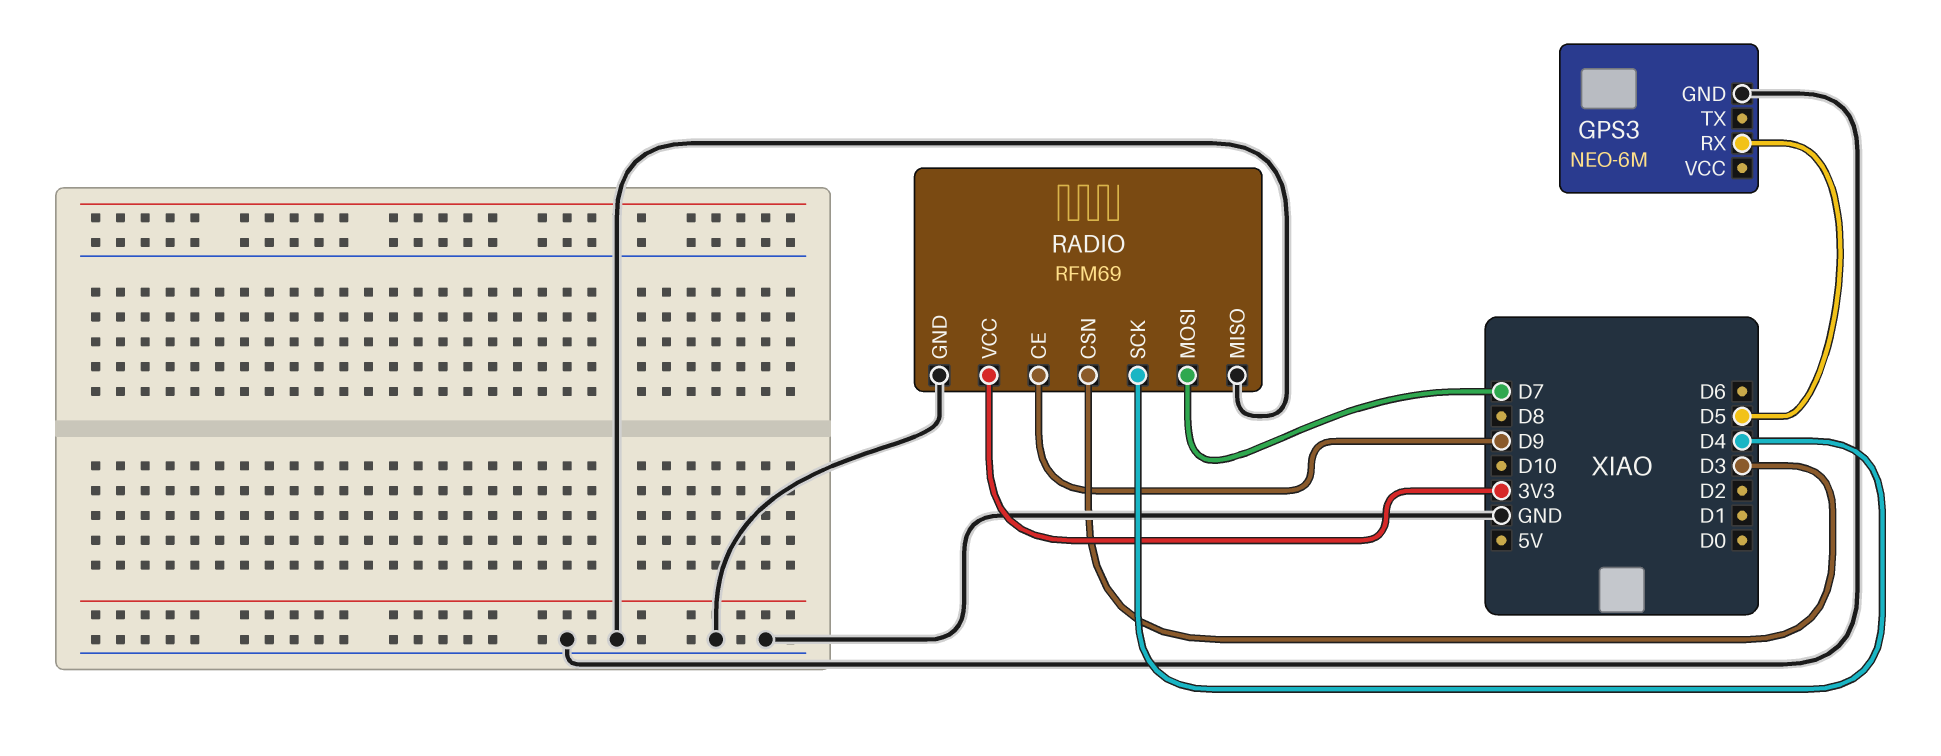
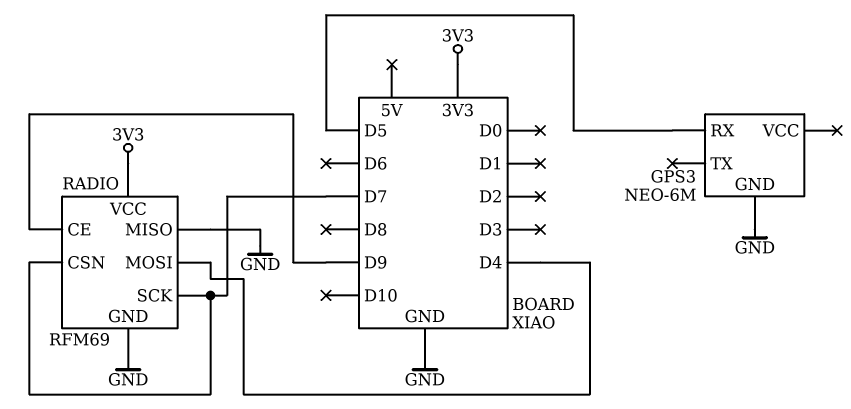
RADIO pin CSN: D3 -> D7
RADIO pin MOSI: D7 -> D4
RADIO pin SCK: D4 -> D7

